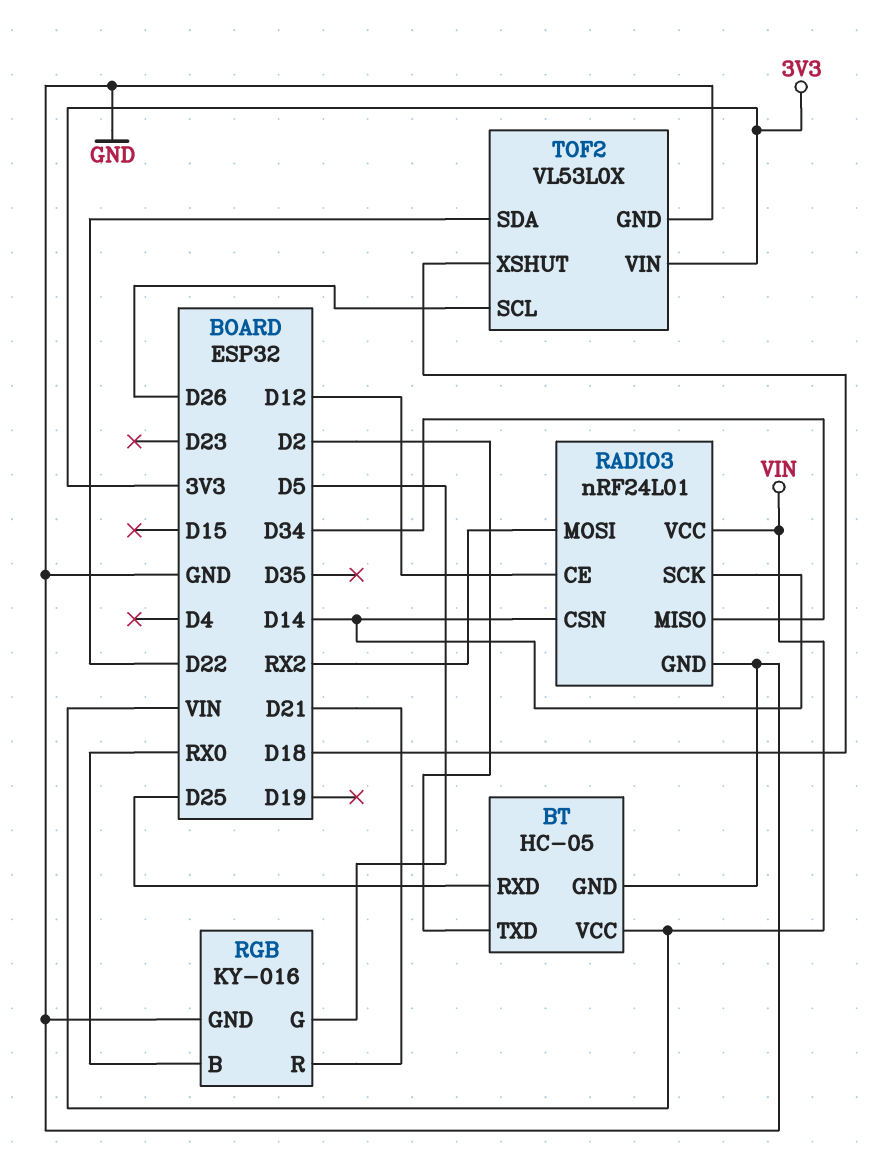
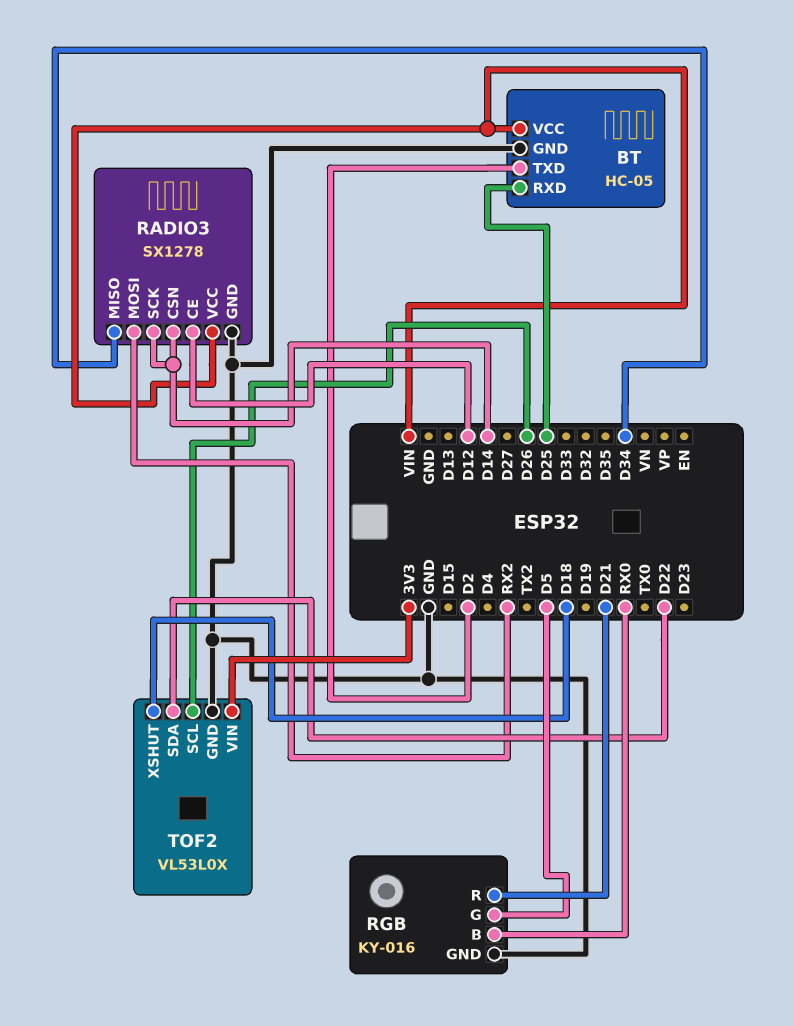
RADIO3: nRF24L01 -> SX1278

